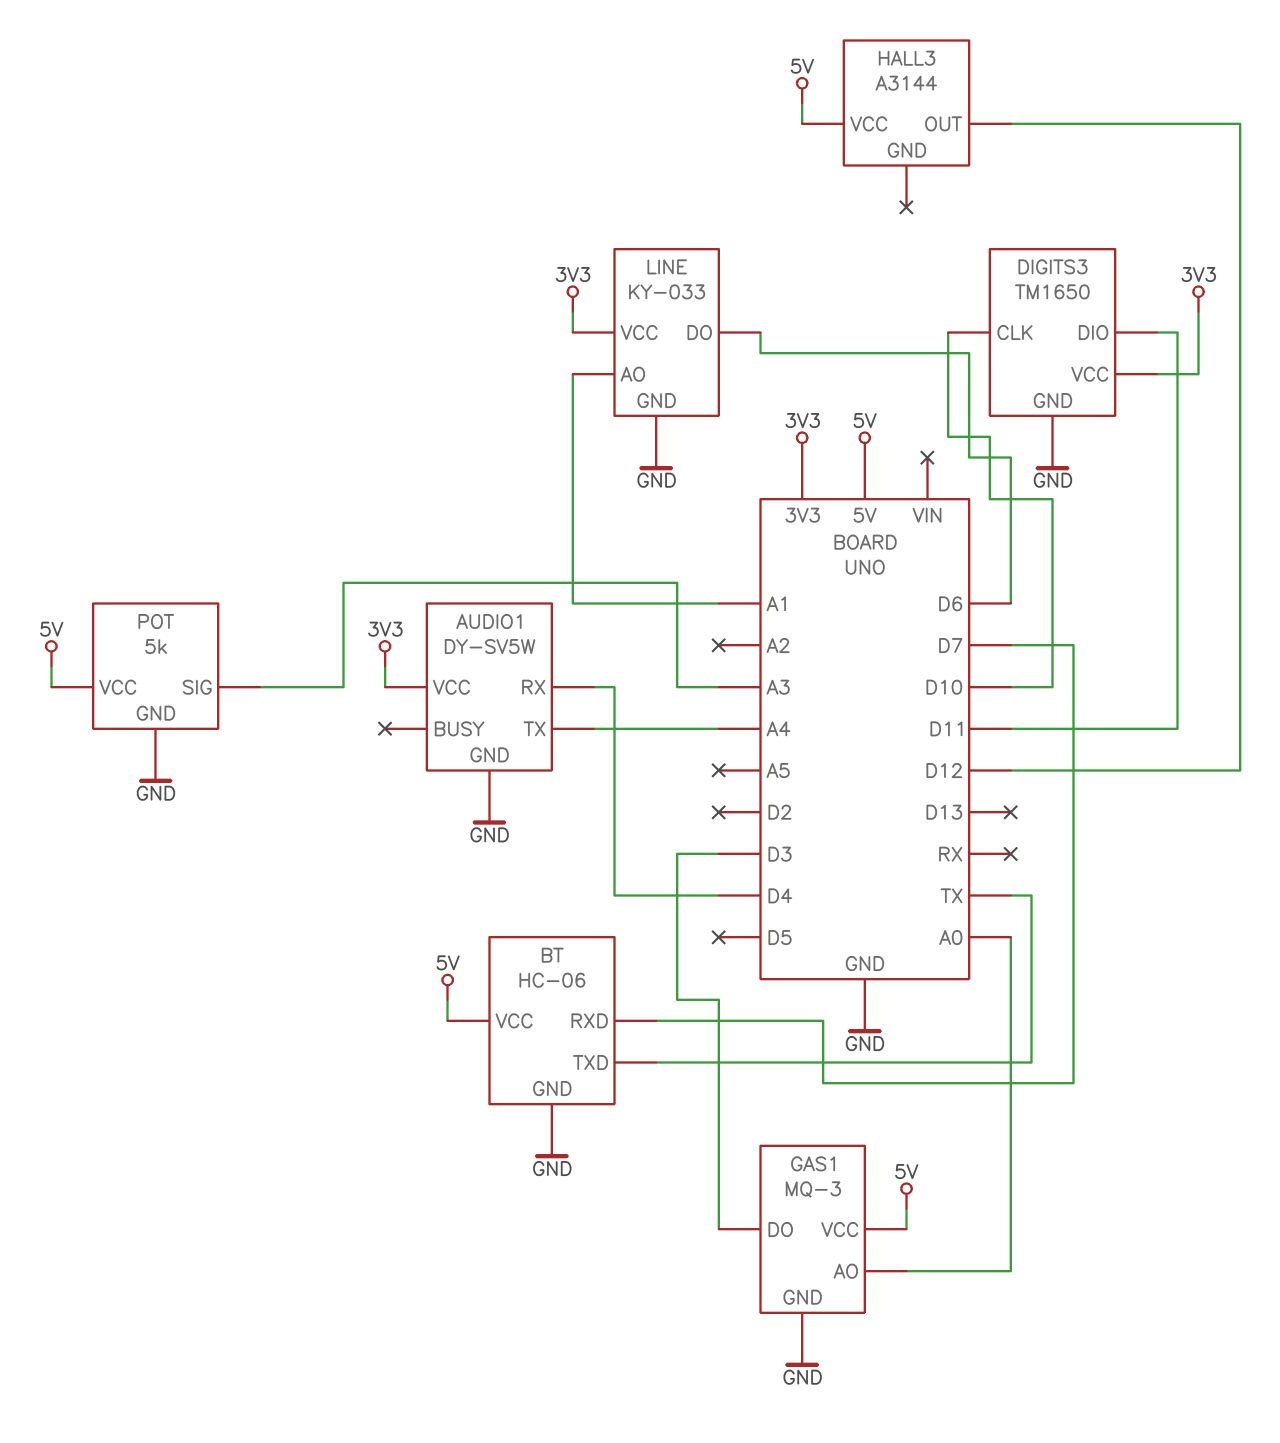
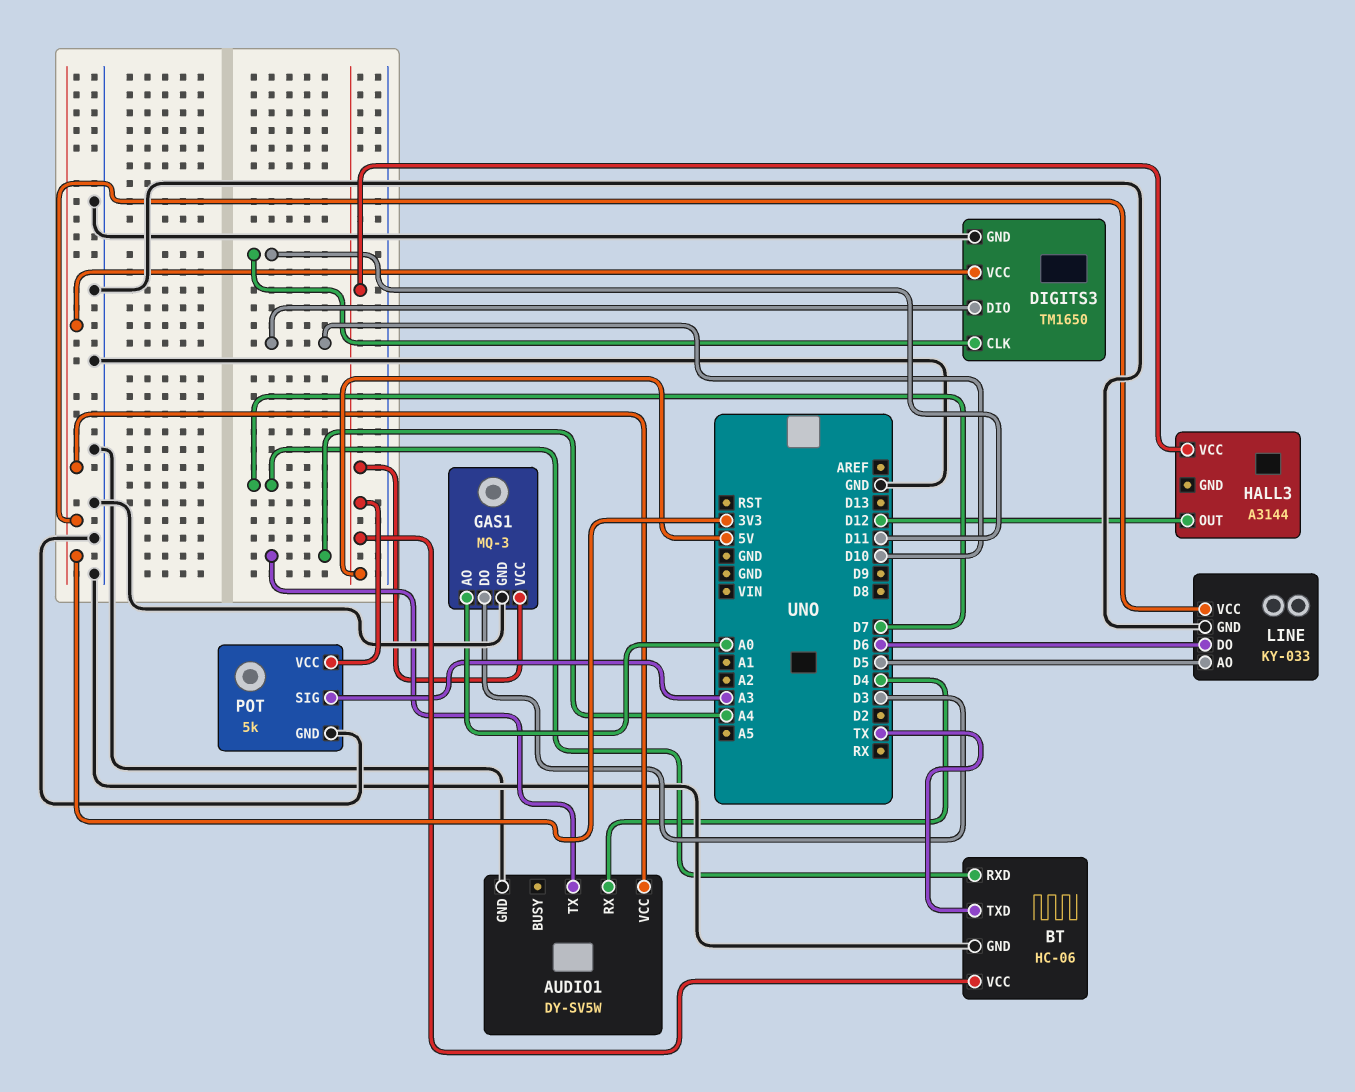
DIGITS3 pin CLK: D10 -> D11
DIGITS3 pin DIO: D11 -> D10
LINE pin AO: A1 -> D5

